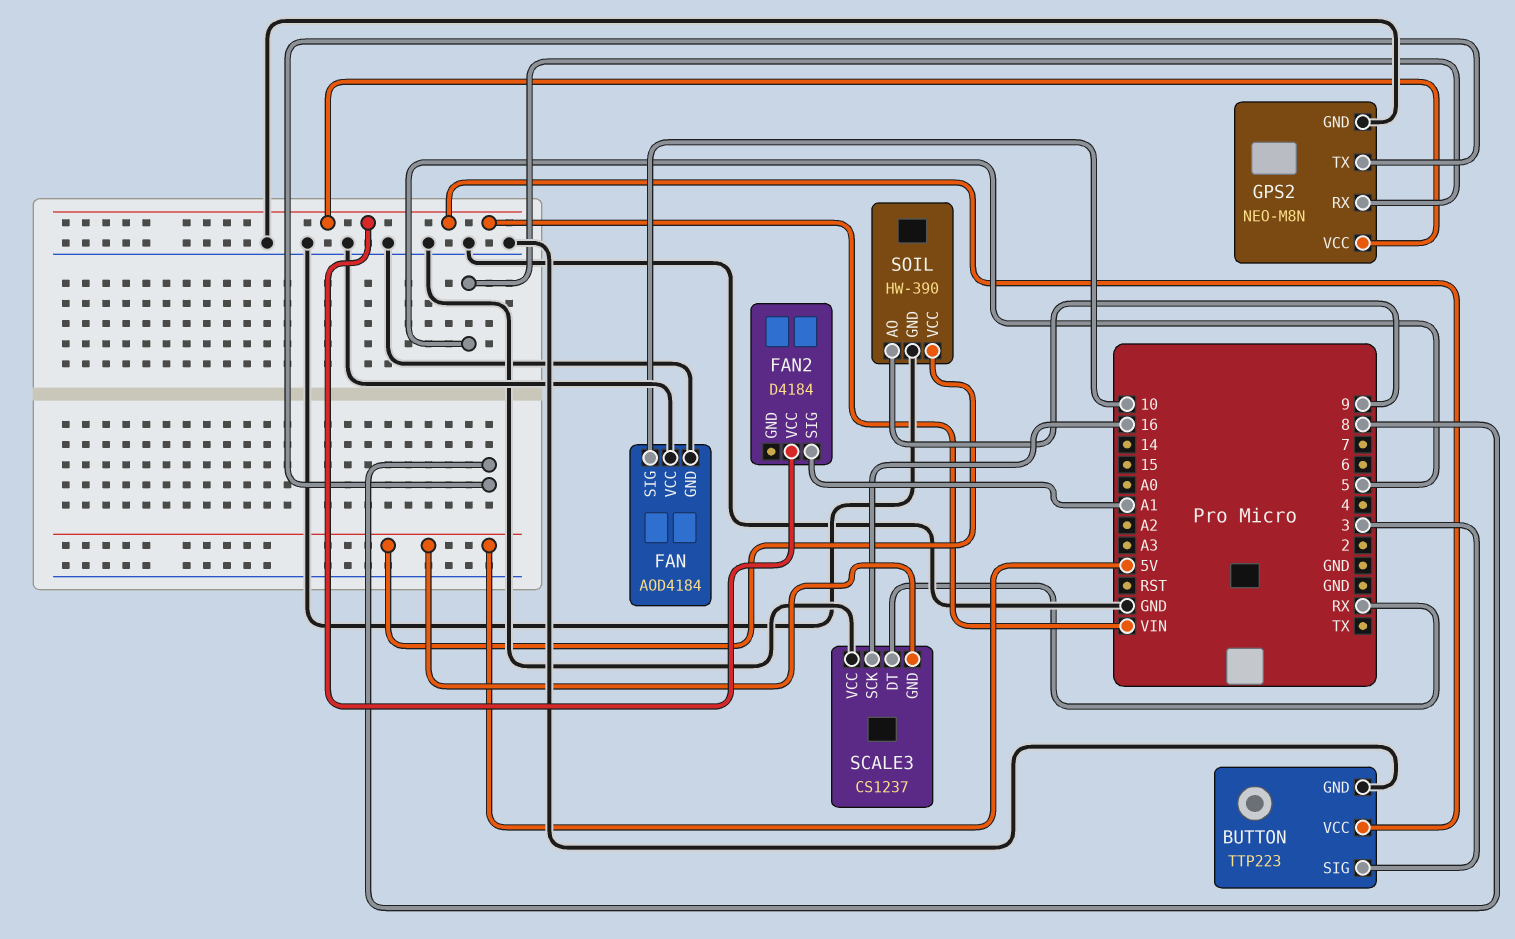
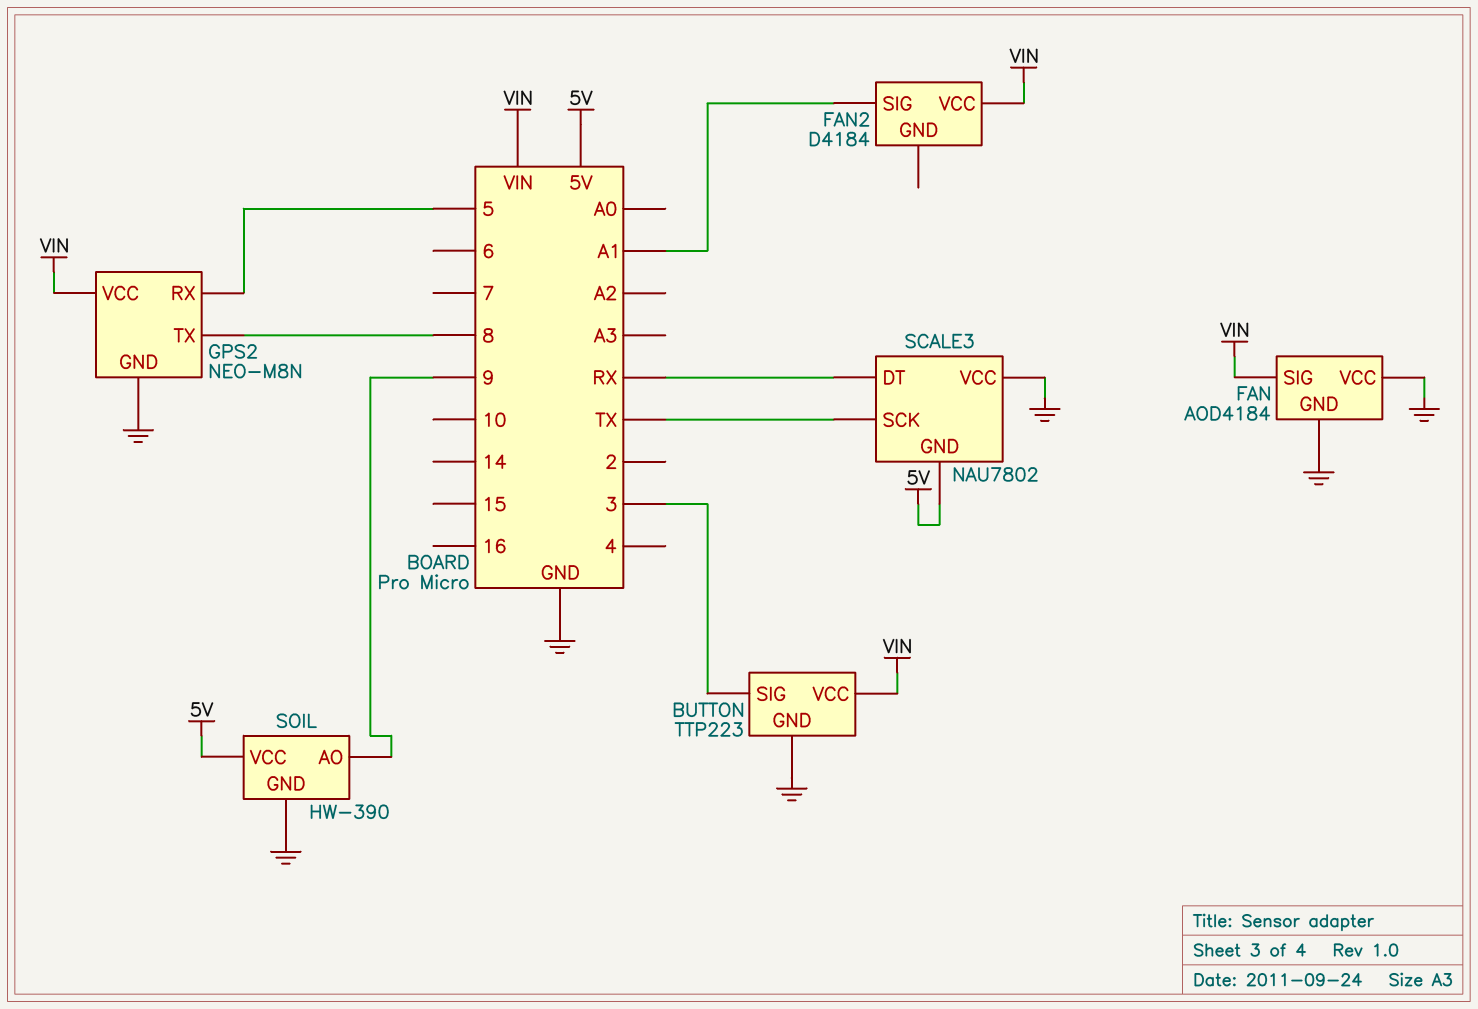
FAN pin SIG: 10 -> VIN
SCALE3: CS1237 -> NAU7802
SCALE3 pin SCK: 16 -> TX

